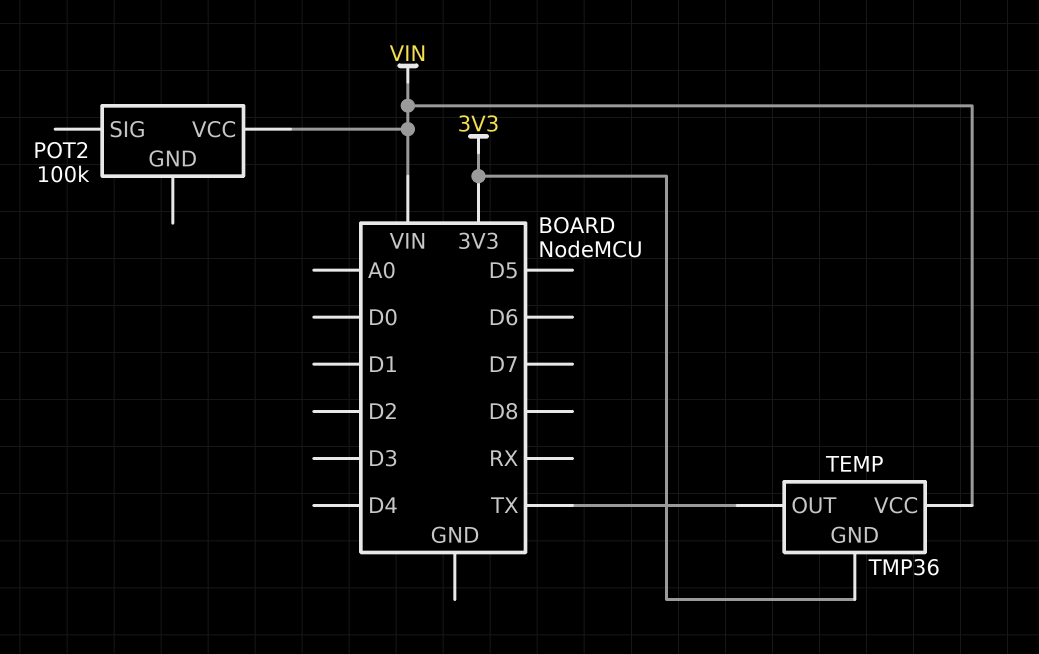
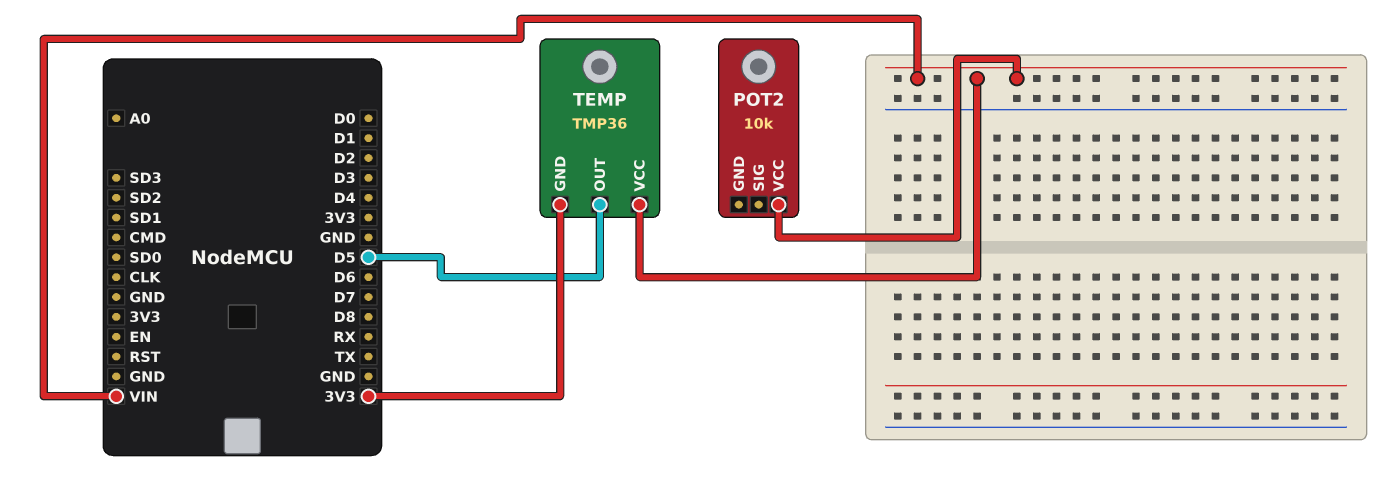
POT2: 100k -> 10k
TEMP pin OUT: TX -> D5

